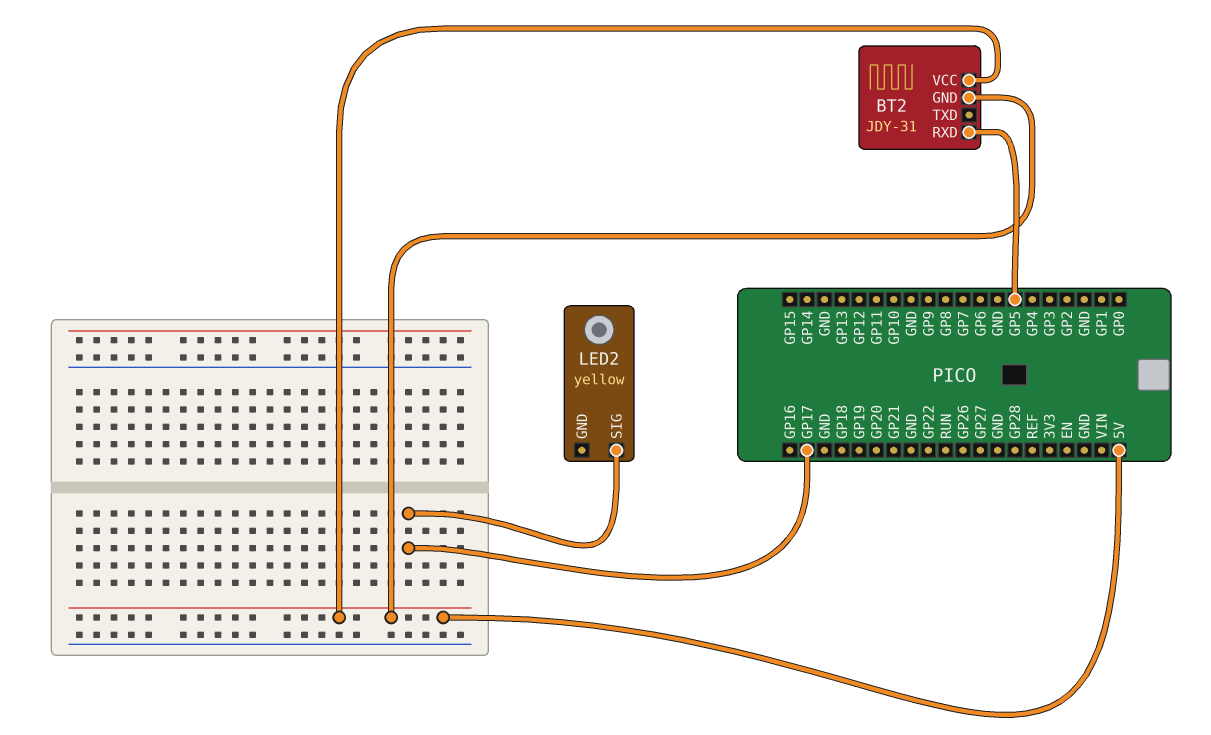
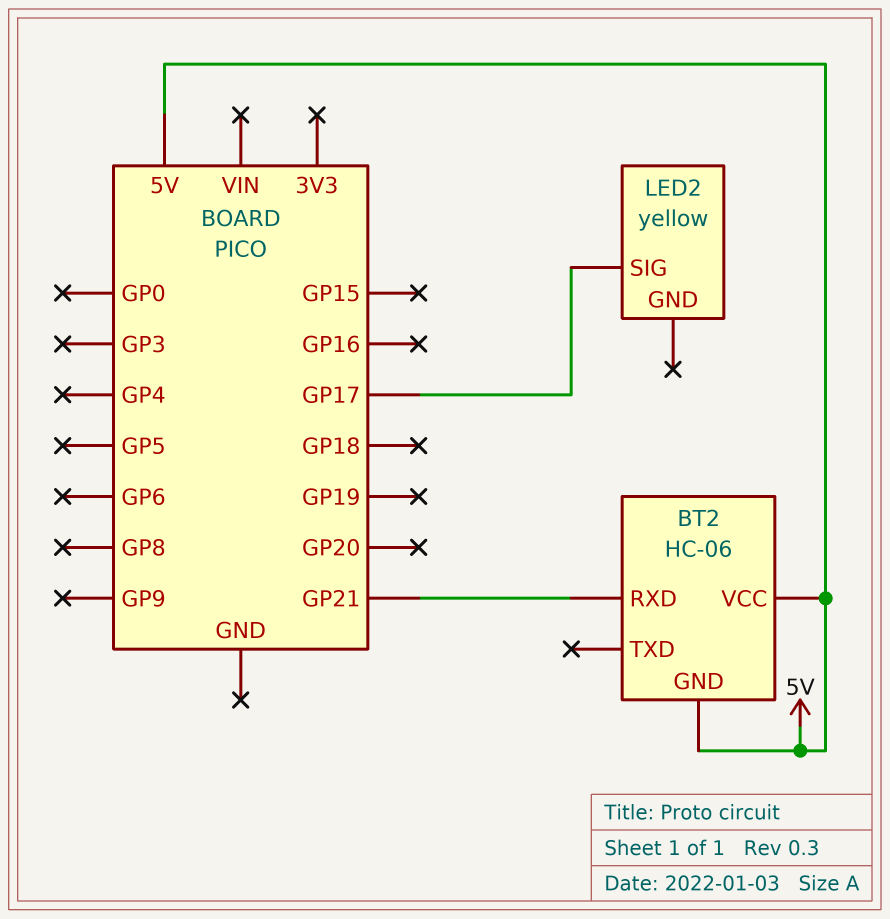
BT2: JDY-31 -> HC-06
BT2 pin RXD: GP5 -> GP21

